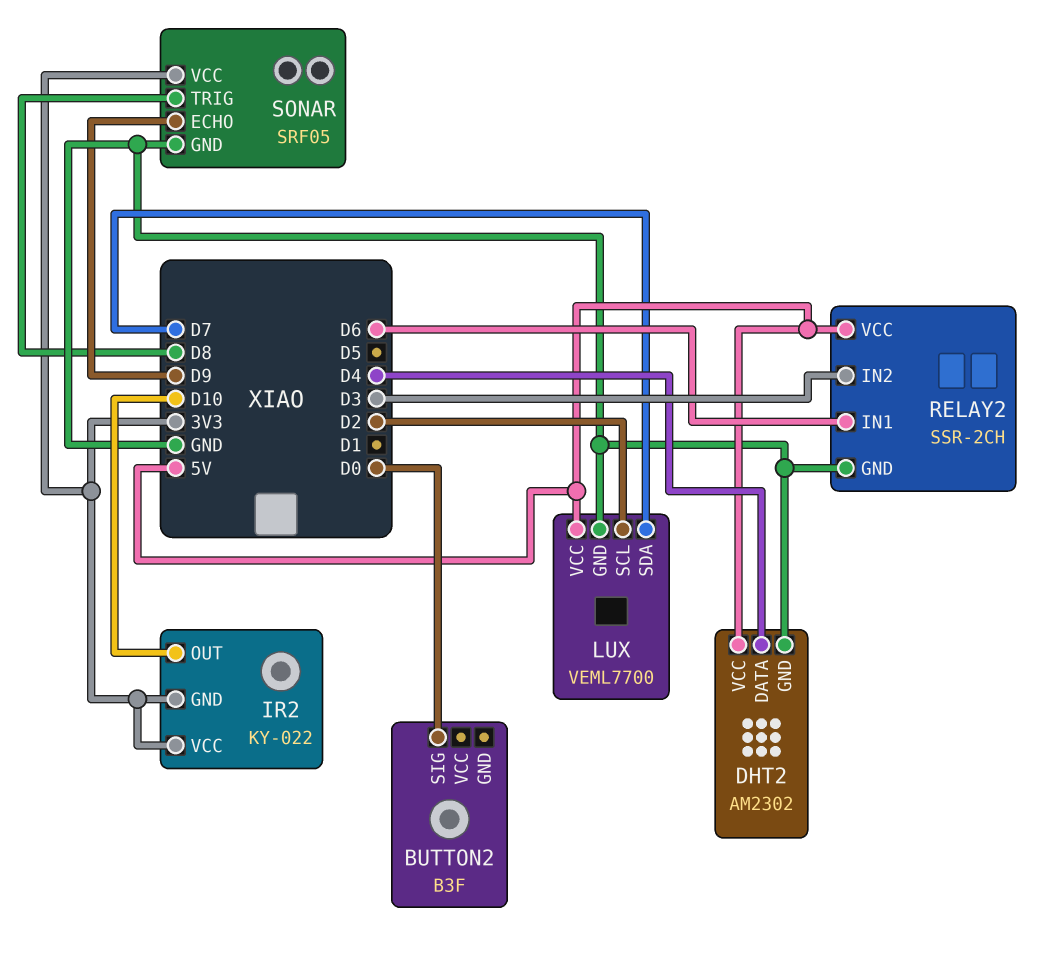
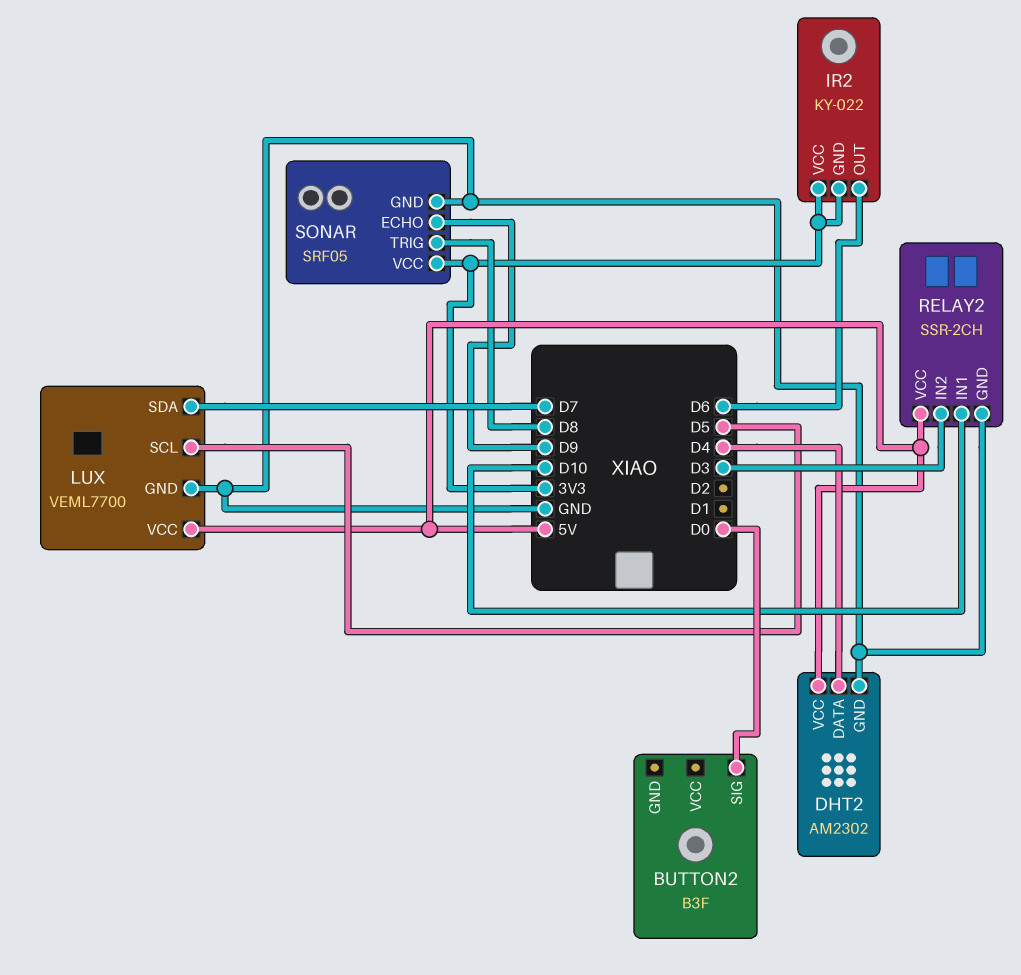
IR2 pin OUT: D10 -> D6
LUX pin SCL: D2 -> D5
RELAY2 pin IN1: D6 -> D10

